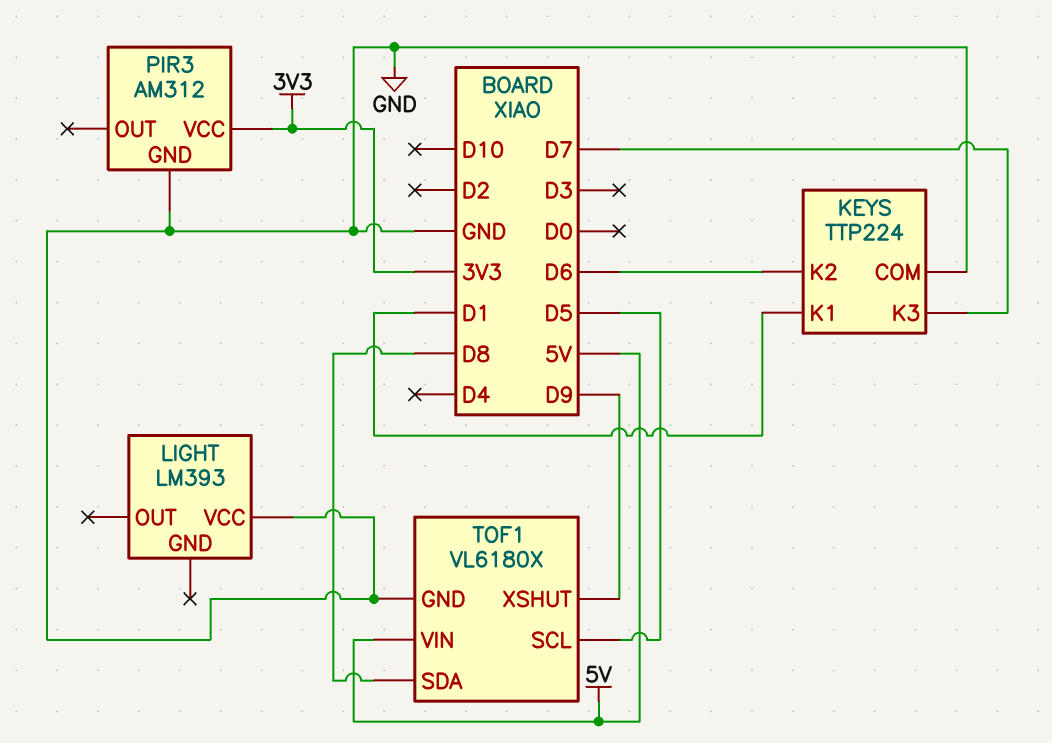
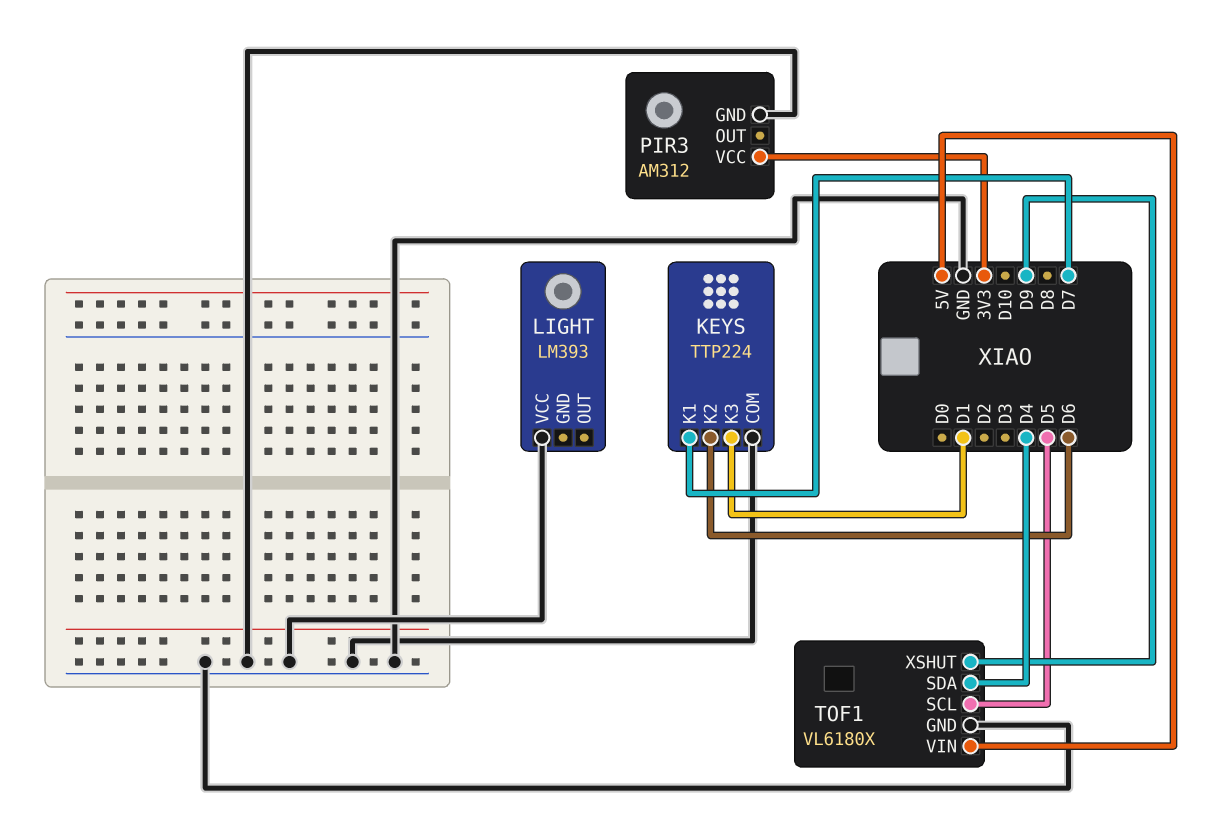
KEYS pin K1: D1 -> D7
KEYS pin K3: D7 -> D1
TOF1 pin SDA: D8 -> D4

